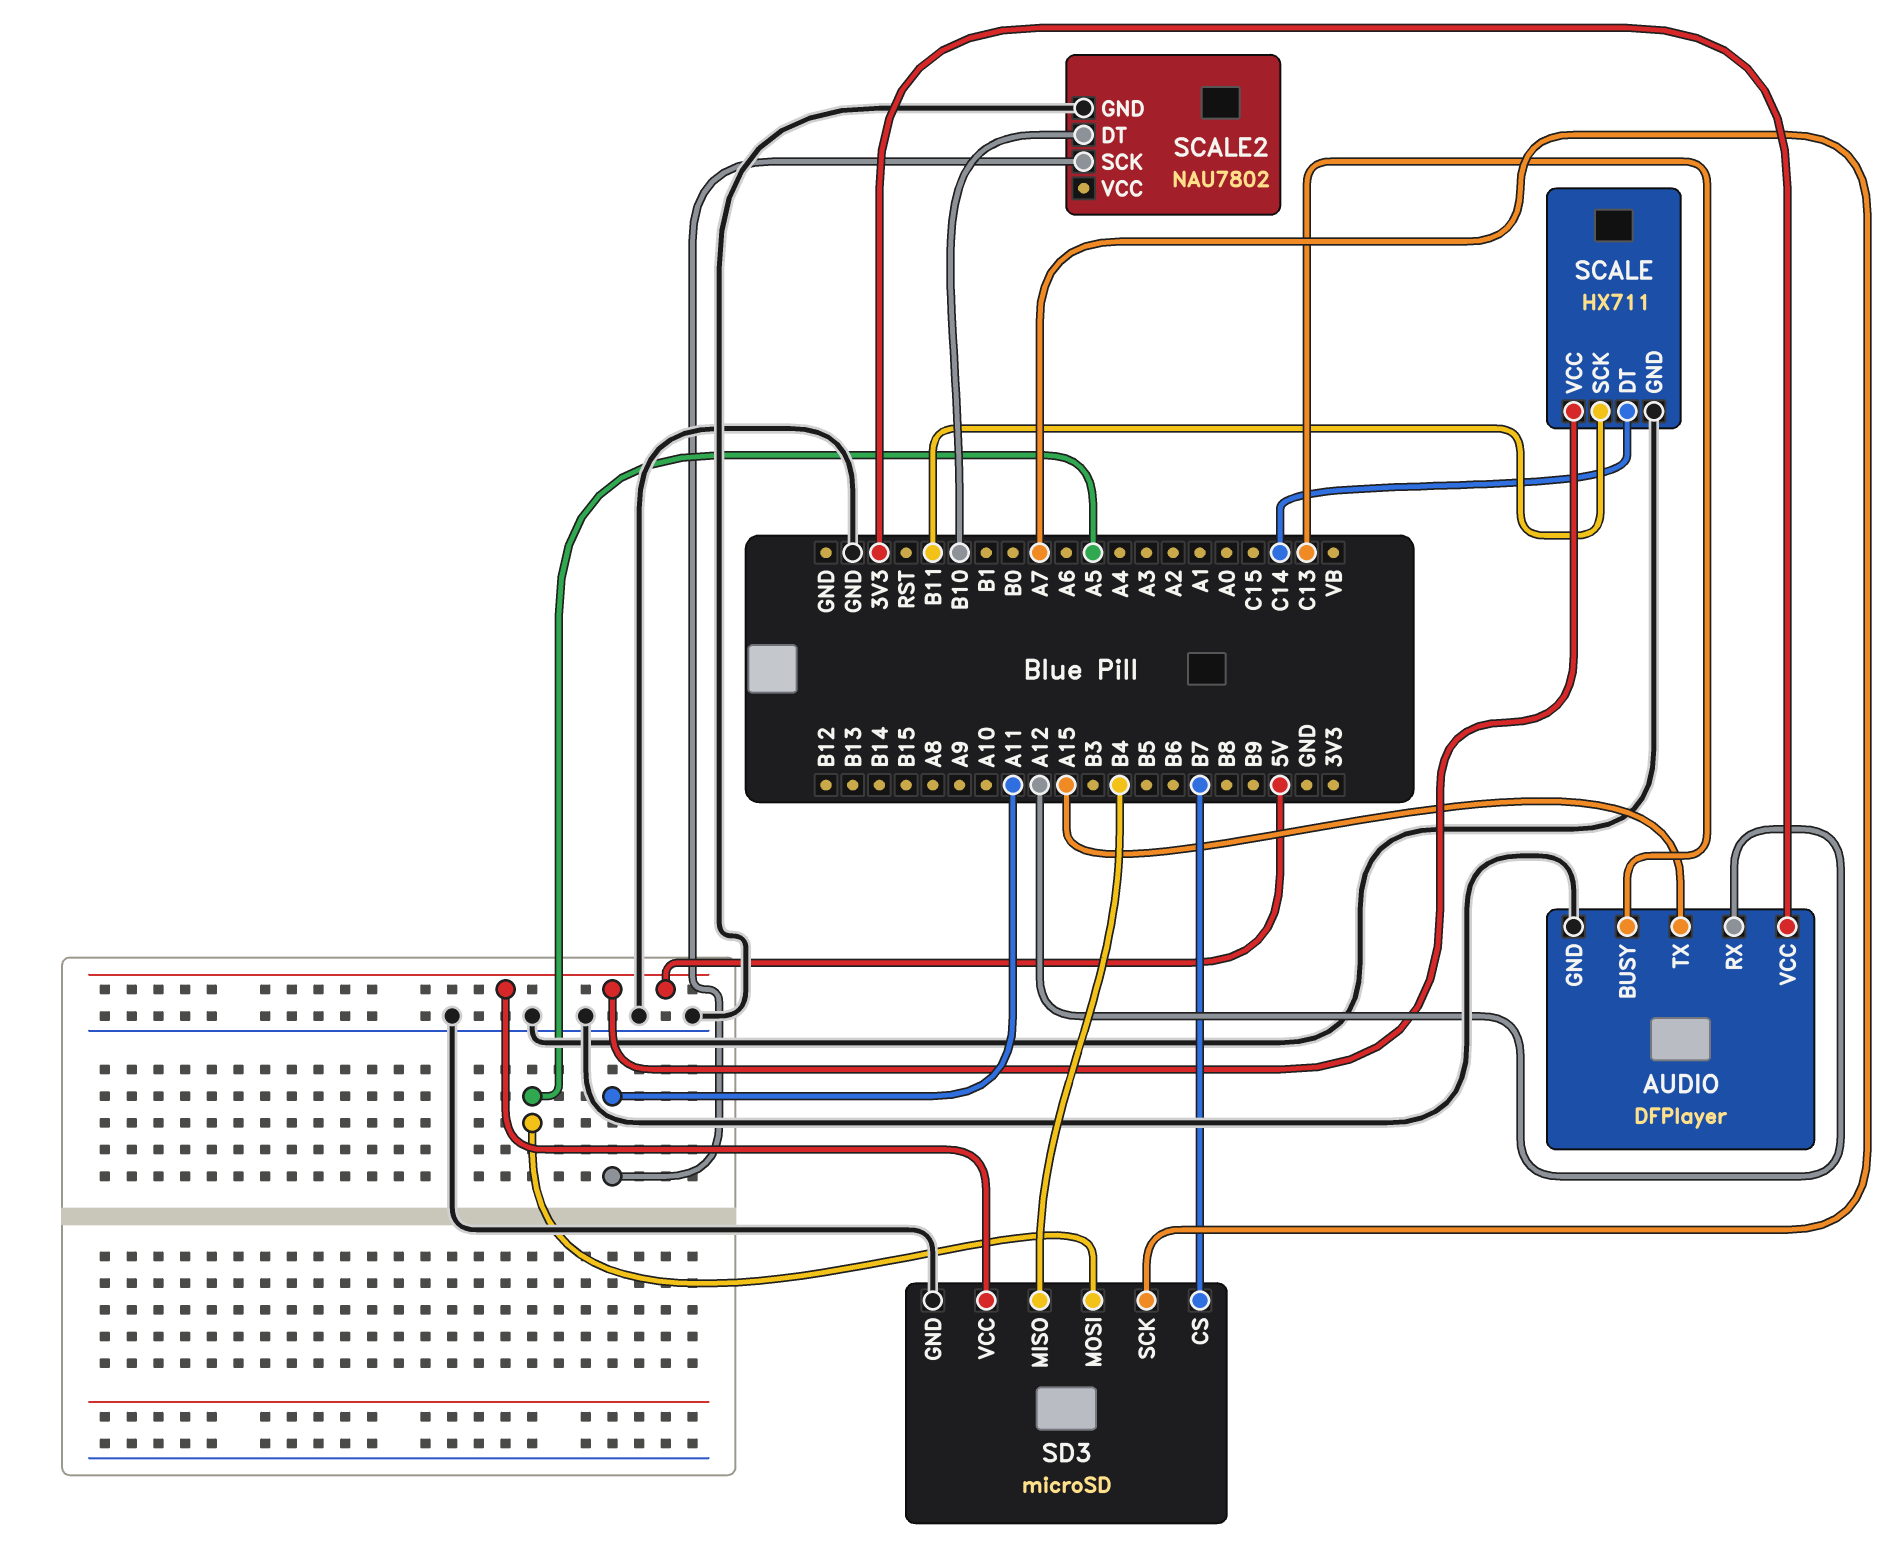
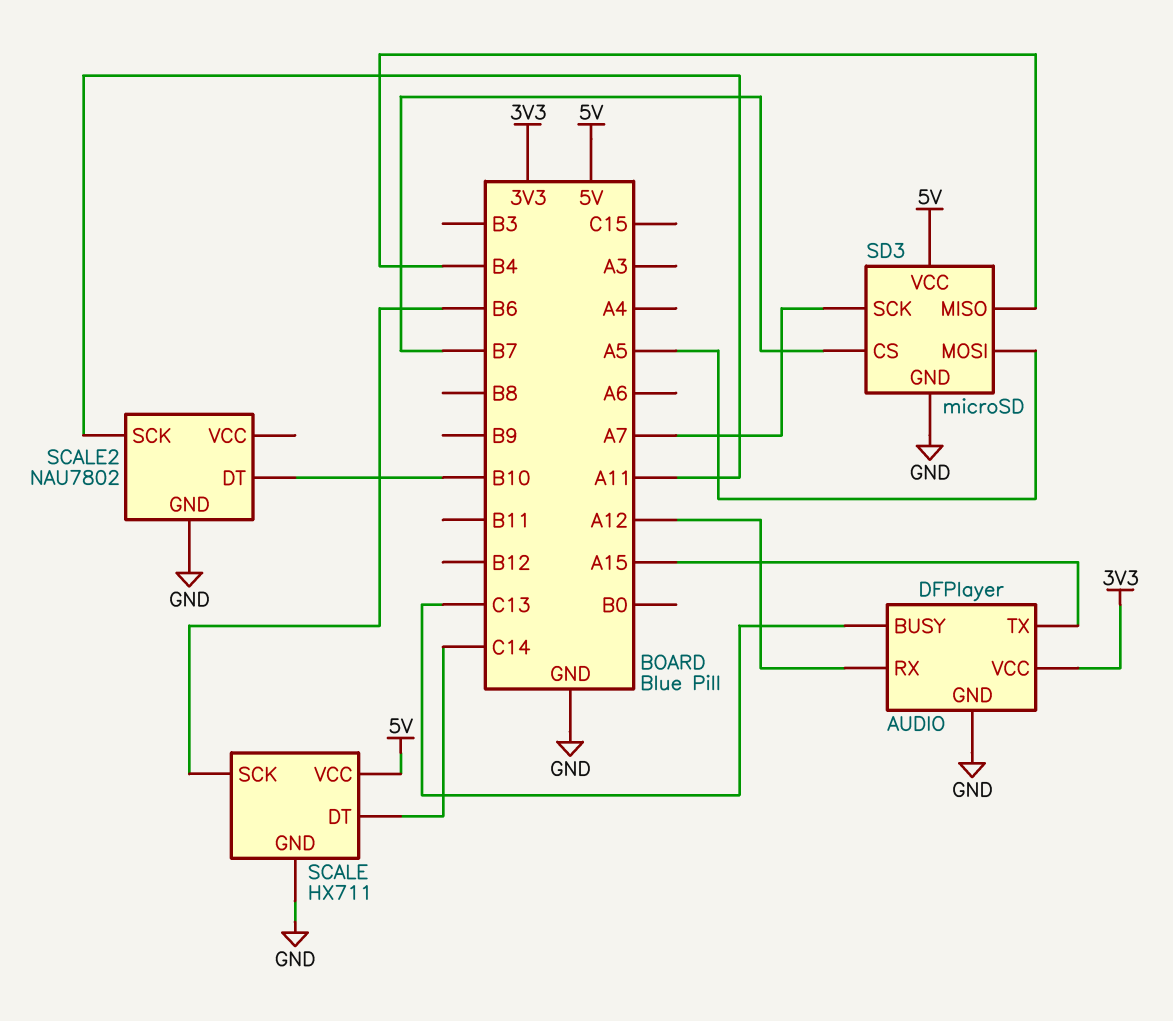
SCALE pin SCK: B11 -> B6

